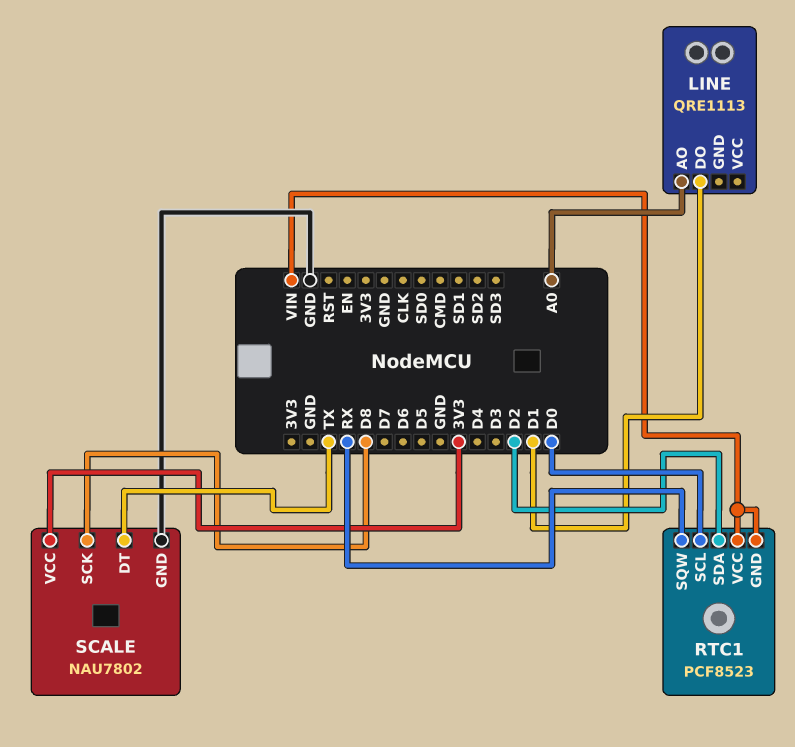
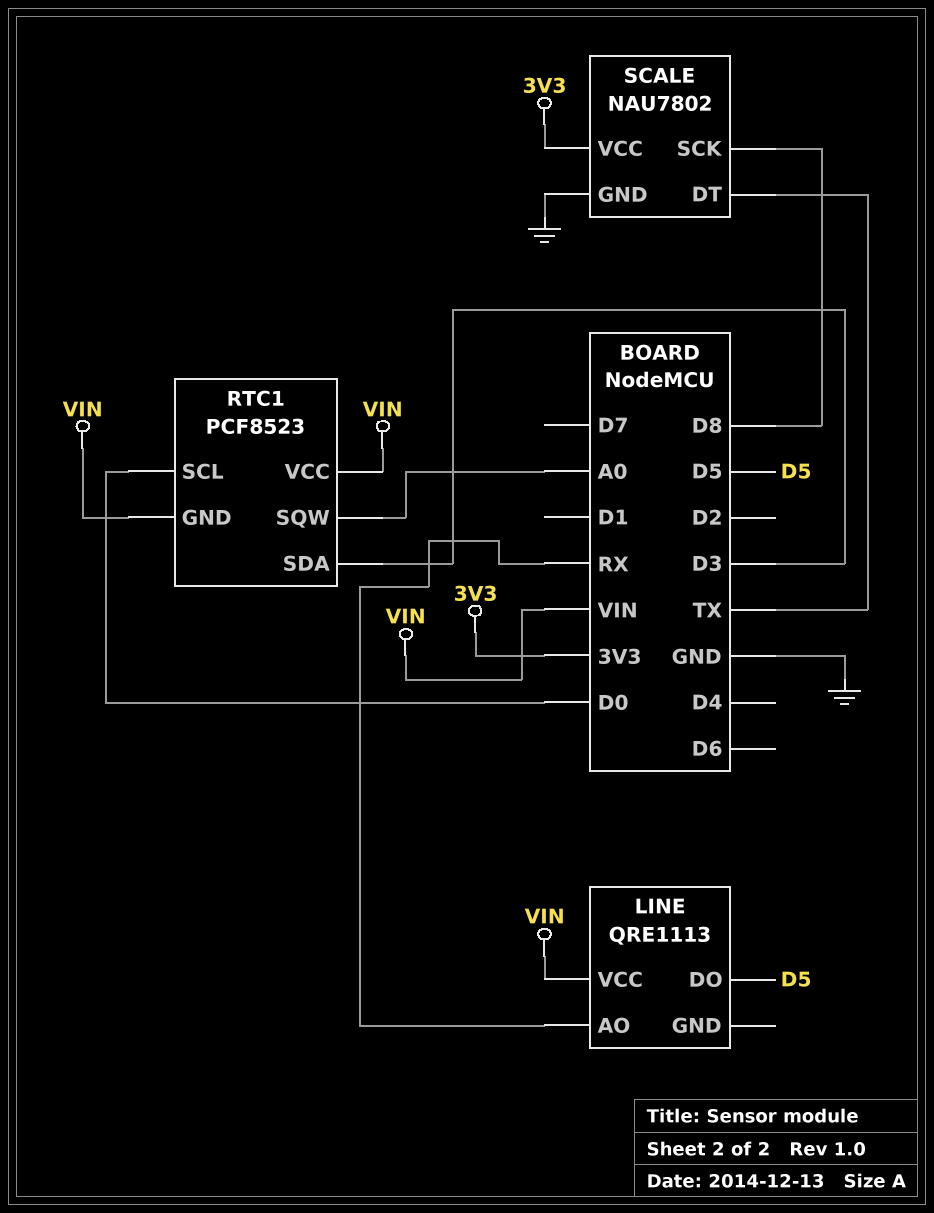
LINE pin AO: A0 -> RX
LINE pin DO: D1 -> D5
LINE pin VCC: none -> VIN
RTC1 pin SDA: D2 -> D3
RTC1 pin SQW: RX -> A0

